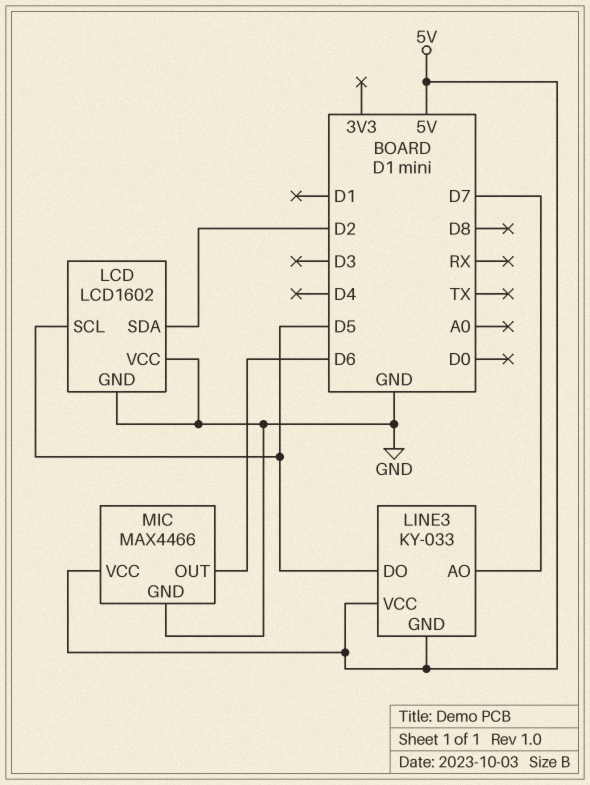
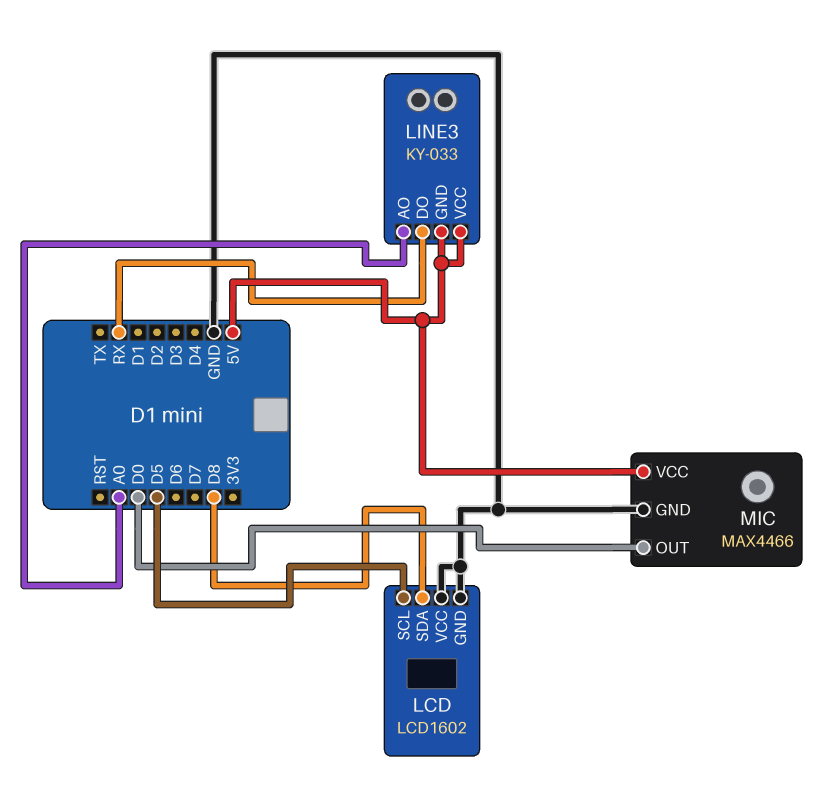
LCD pin SDA: D2 -> D8
LINE3 pin AO: D7 -> A0
LINE3 pin DO: D5 -> RX
MIC pin OUT: D6 -> D0

